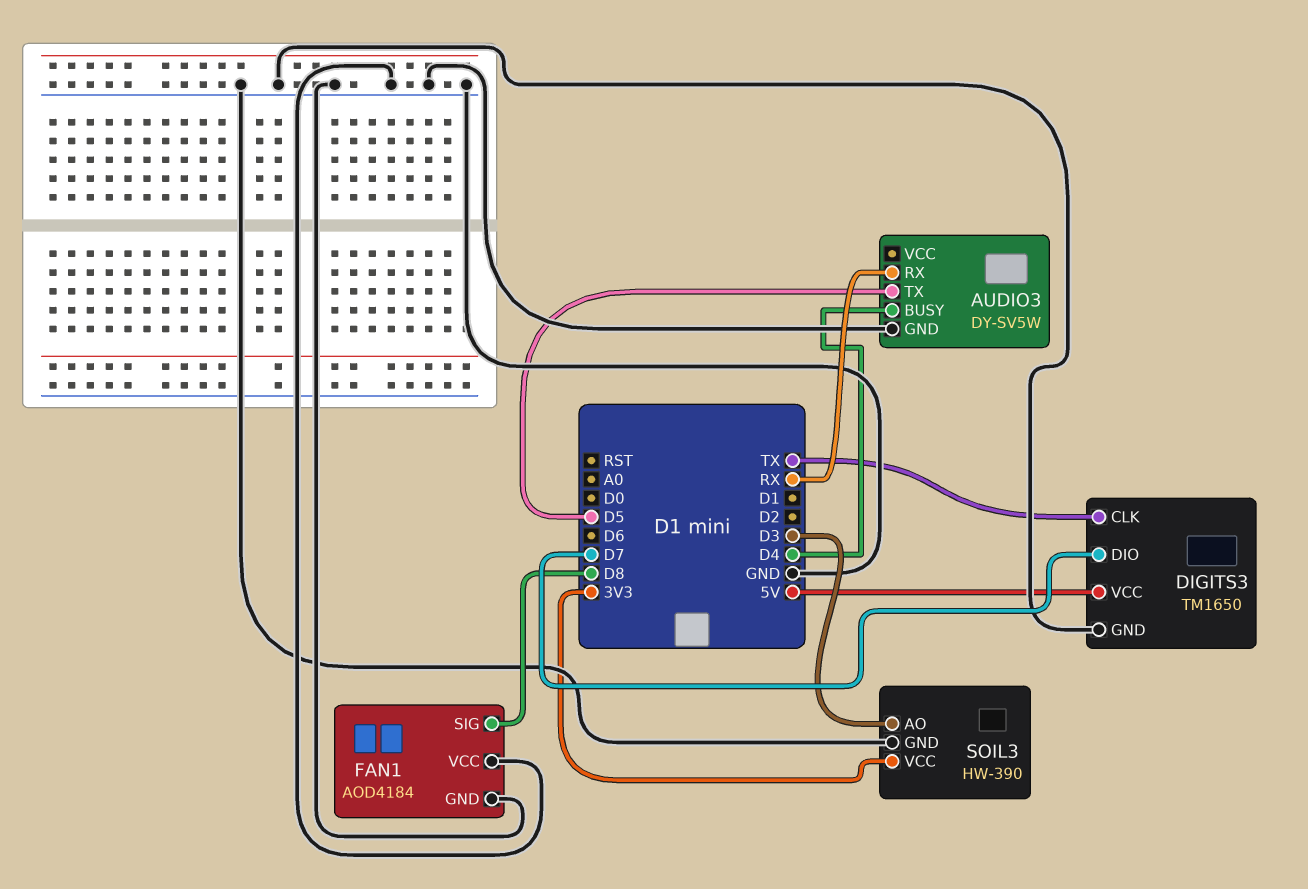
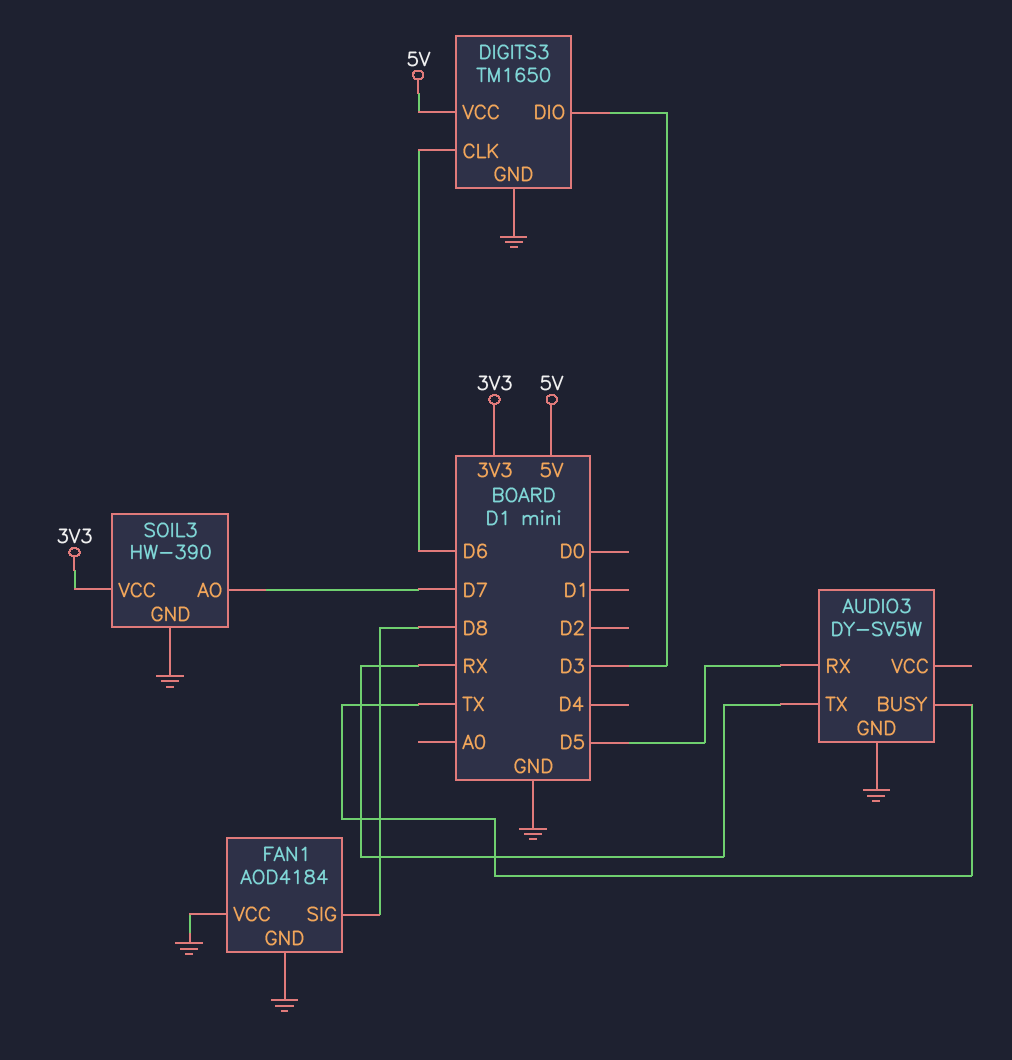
AUDIO3 pin BUSY: D4 -> TX
AUDIO3 pin RX: RX -> D5
AUDIO3 pin TX: D5 -> RX
DIGITS3 pin CLK: TX -> D6
DIGITS3 pin DIO: D7 -> D3
SOIL3 pin AO: D3 -> D7

